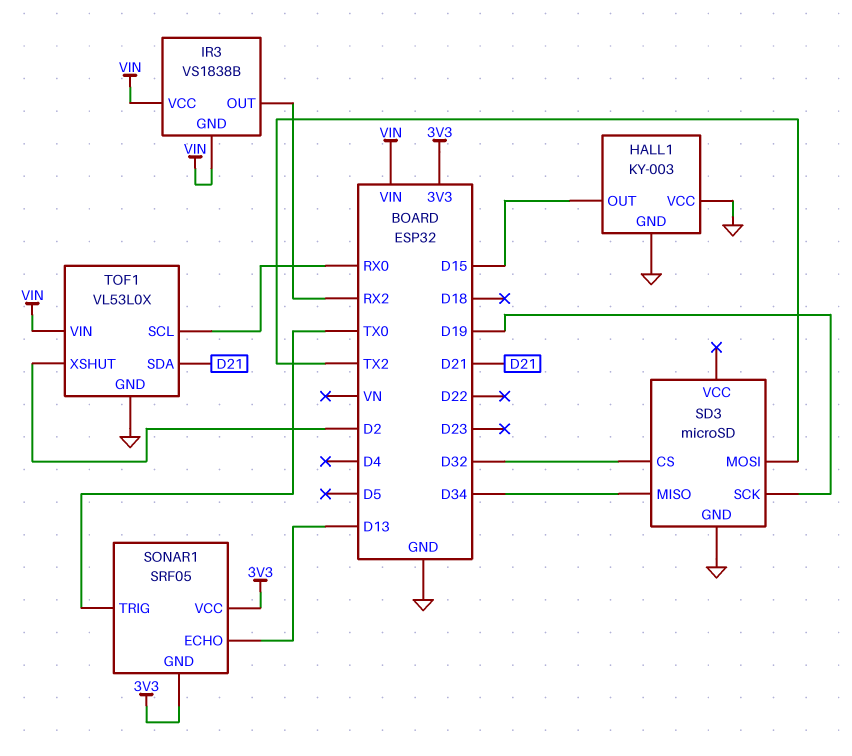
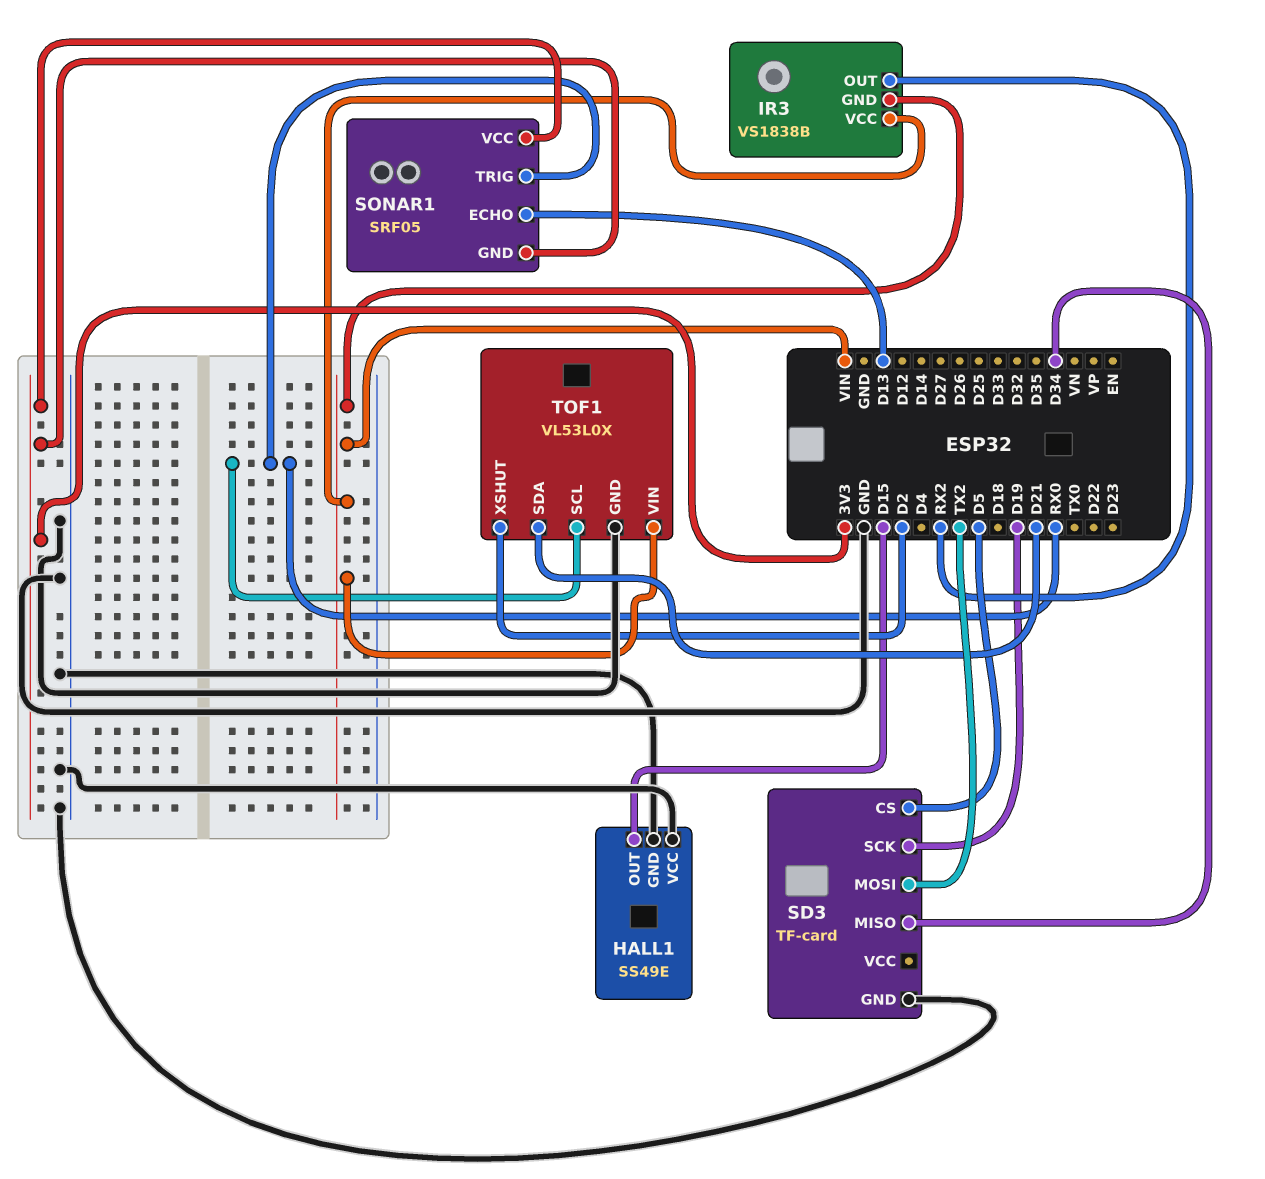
HALL1: KY-003 -> SS49E
SD3: microSD -> TF-card
SD3 pin CS: D32 -> D5
SONAR1 pin TRIG: TX0 -> RX0

